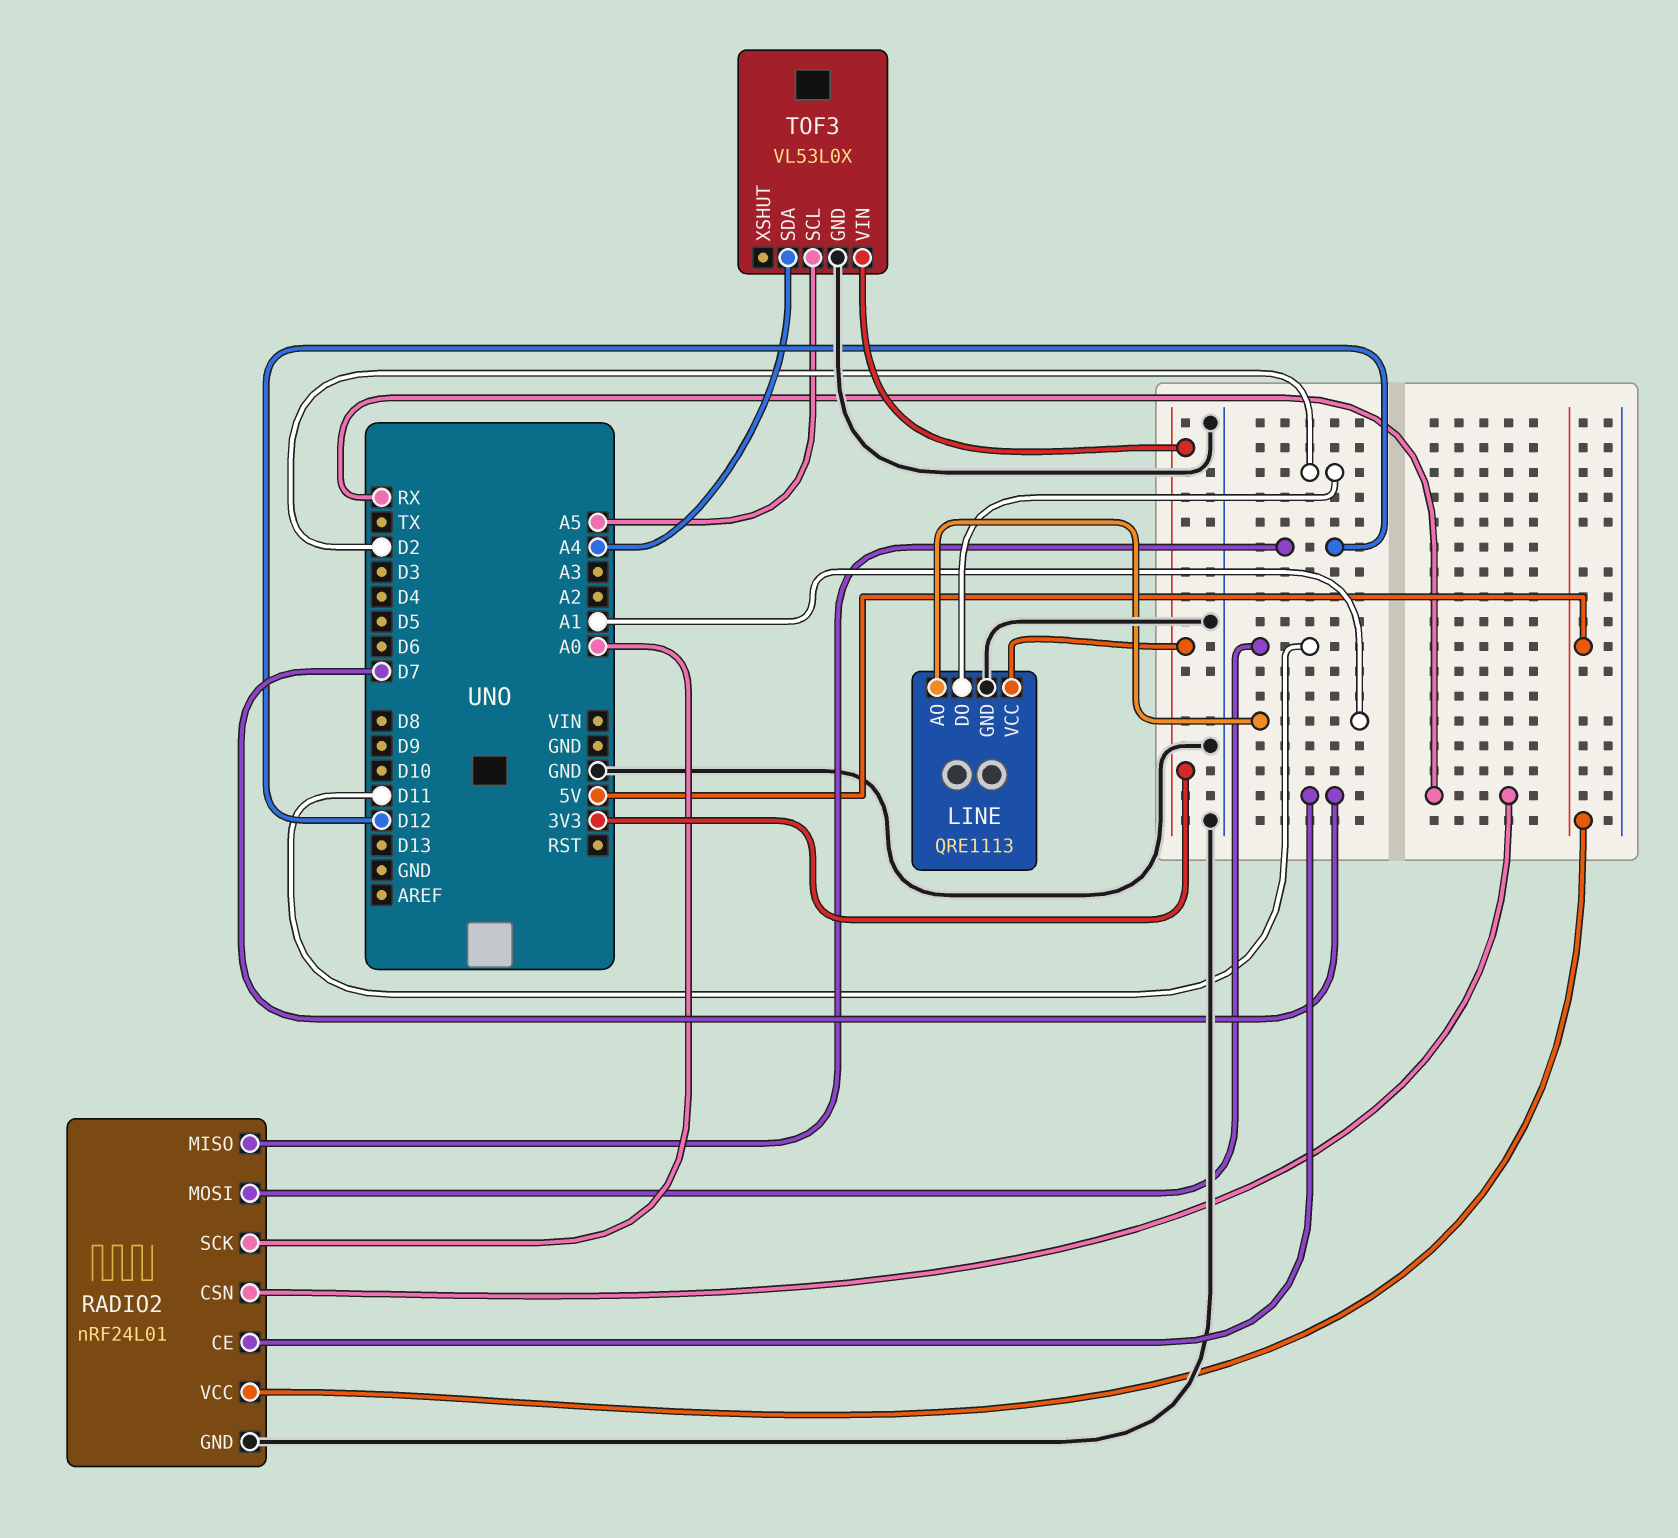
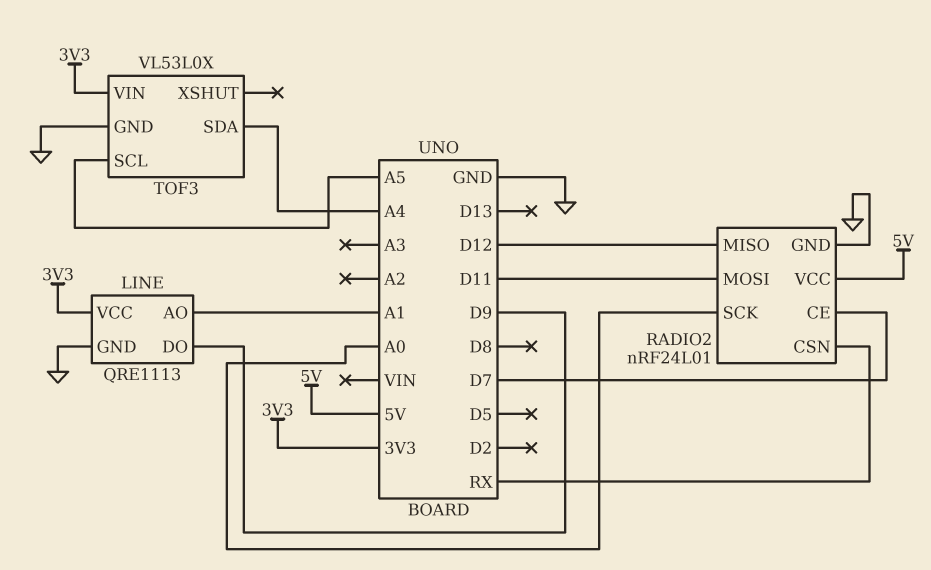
LINE pin DO: D2 -> D9

